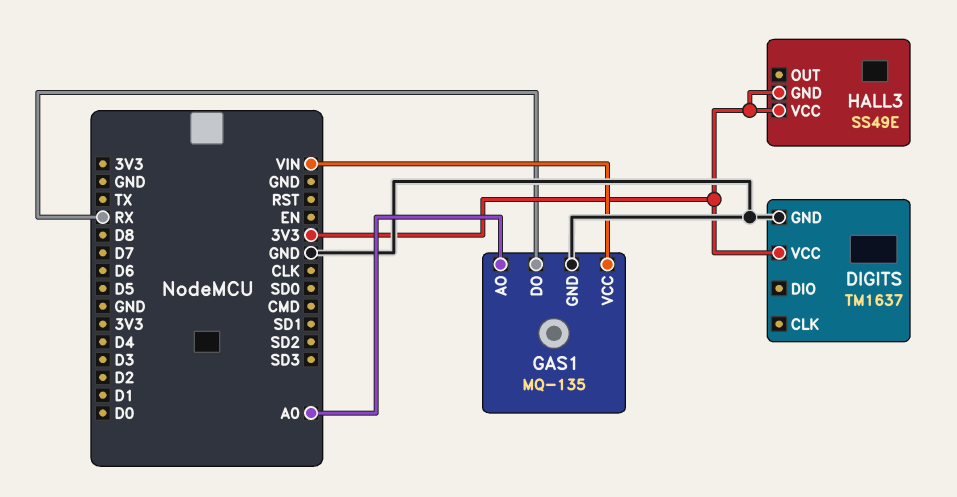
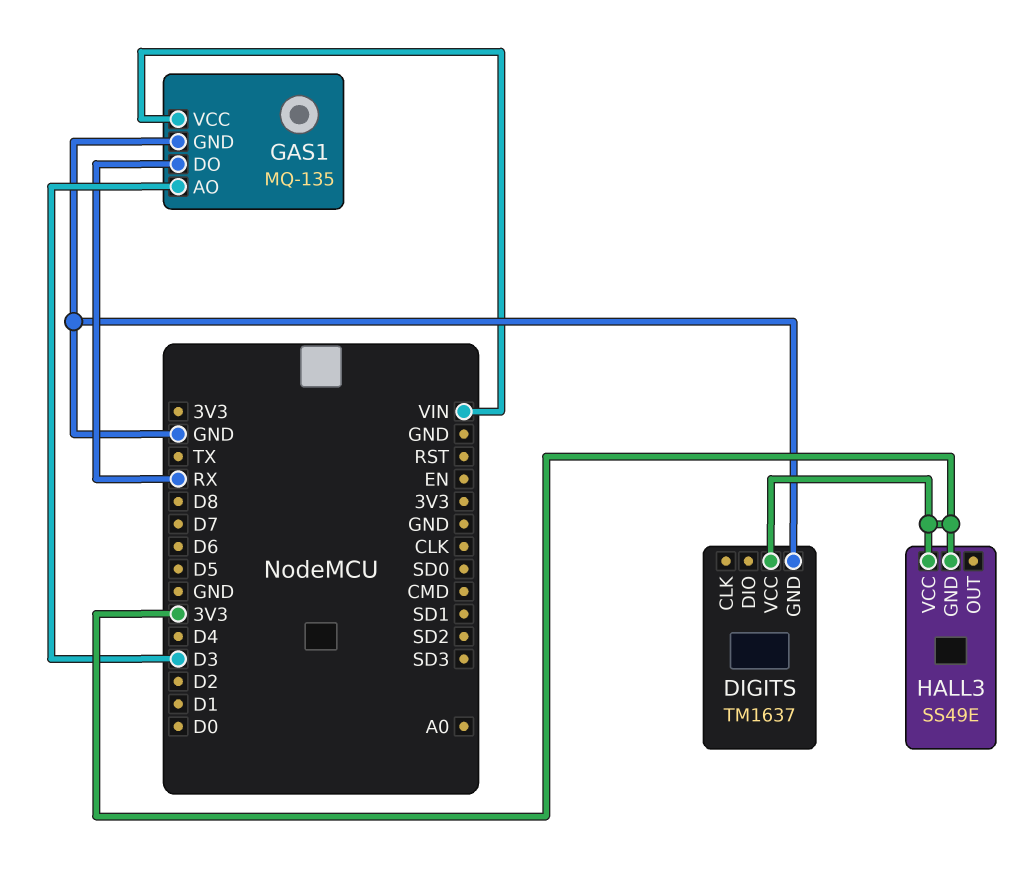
GAS1 pin AO: A0 -> D3

